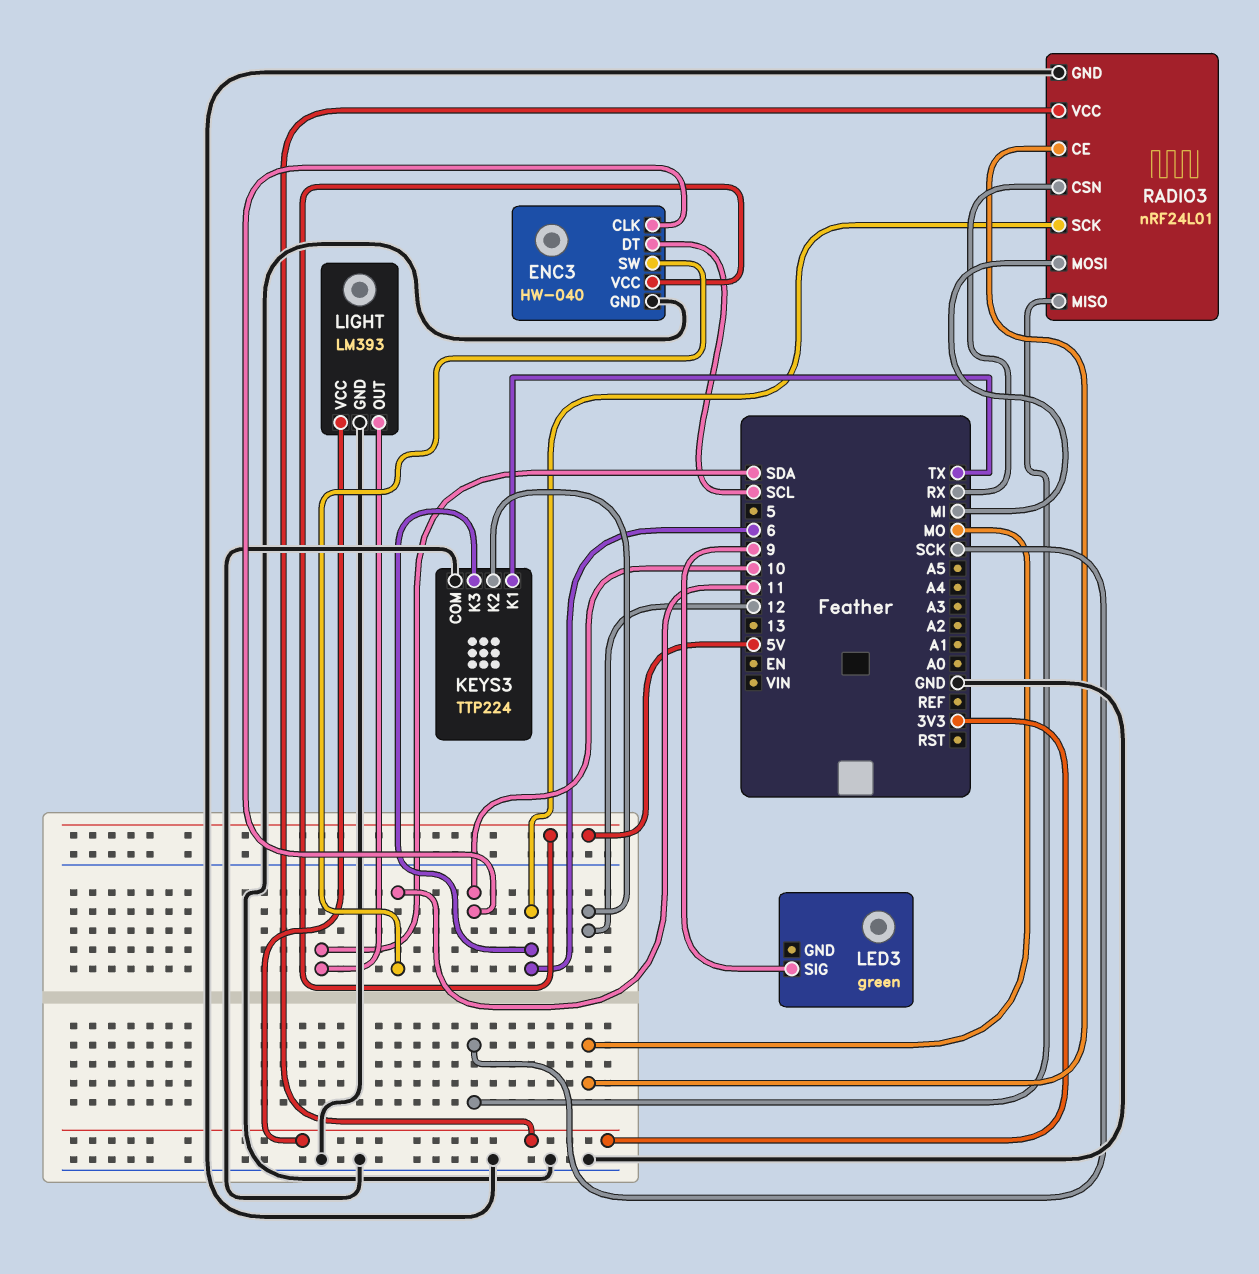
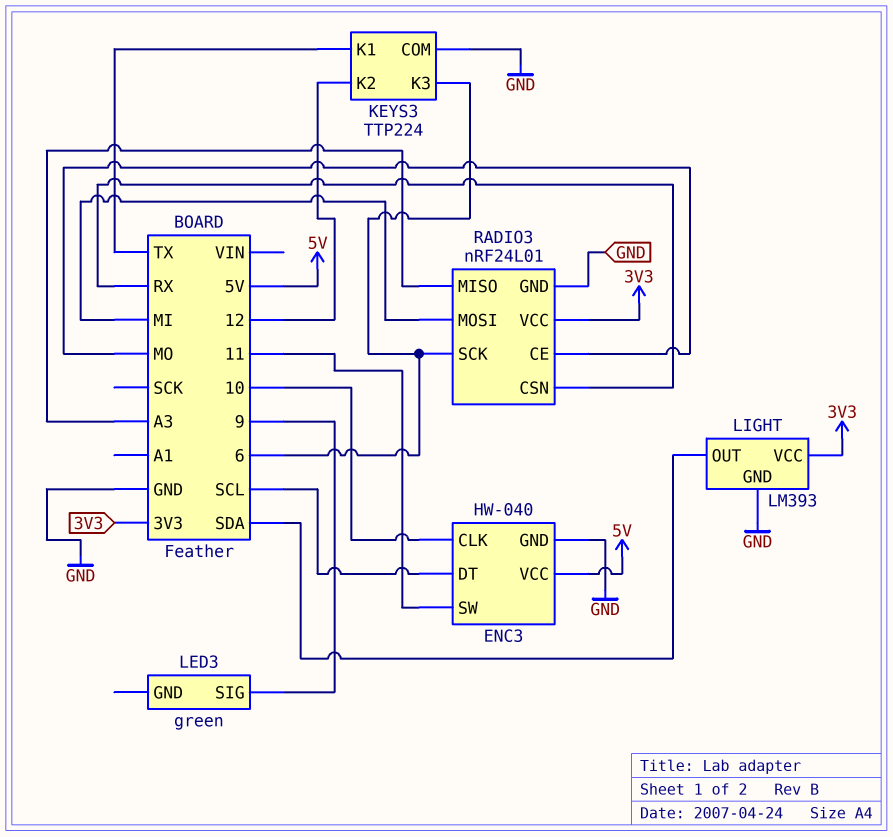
RADIO3 pin MISO: SCK -> A3

